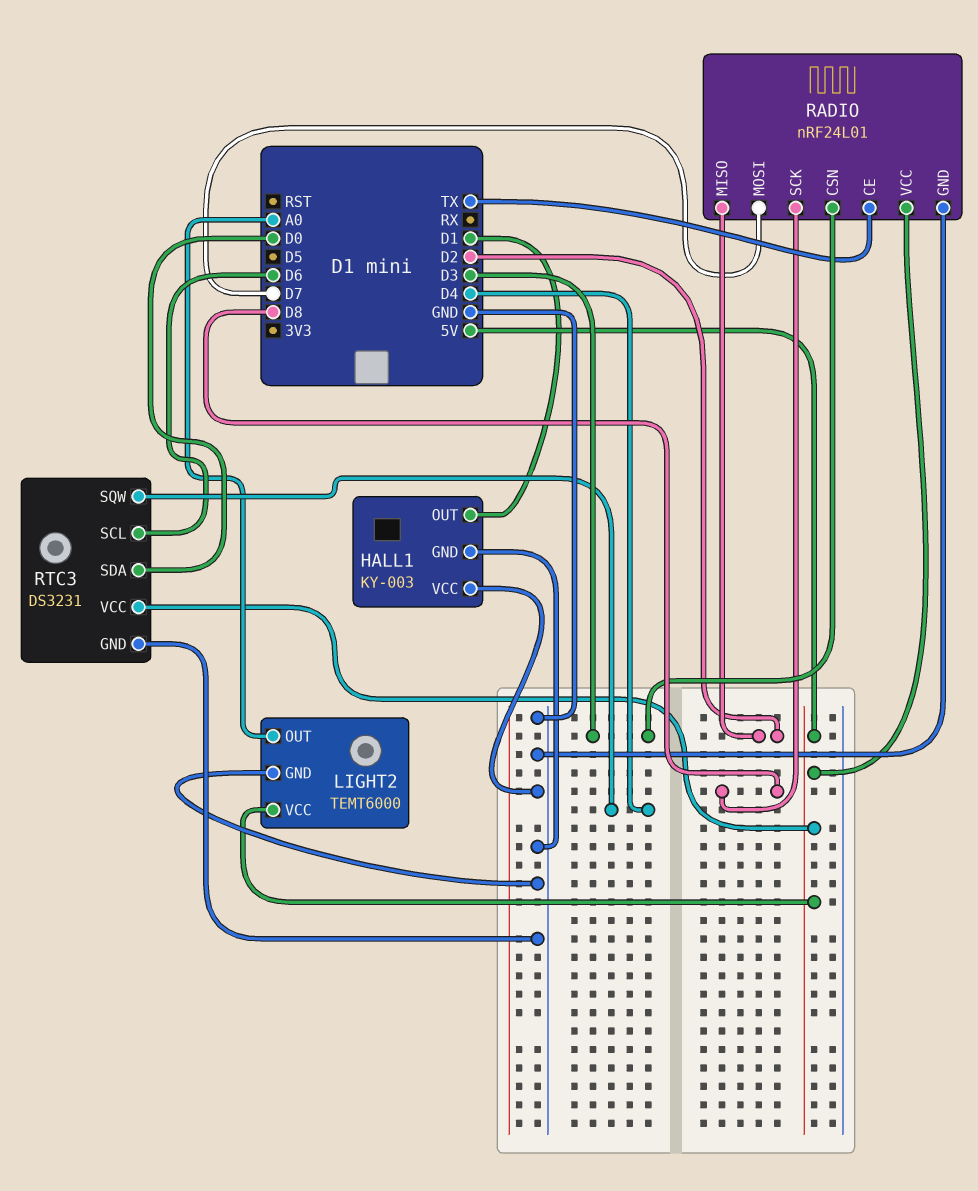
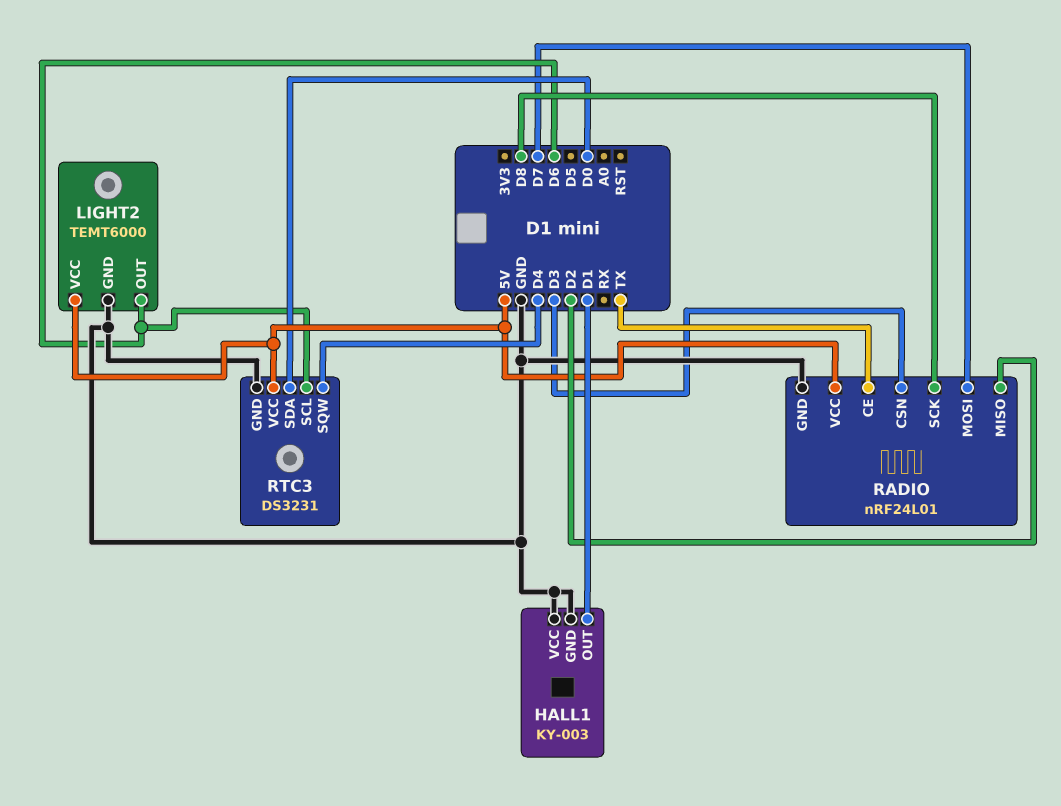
LIGHT2 pin OUT: A0 -> D6

